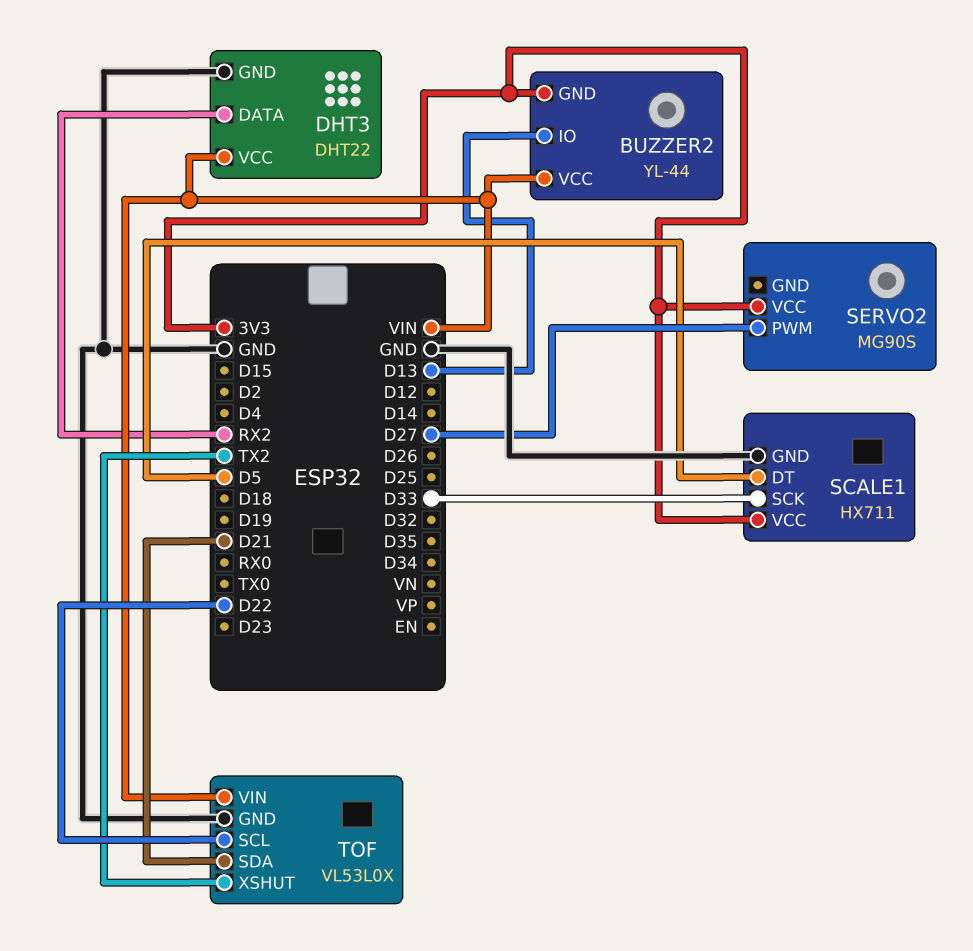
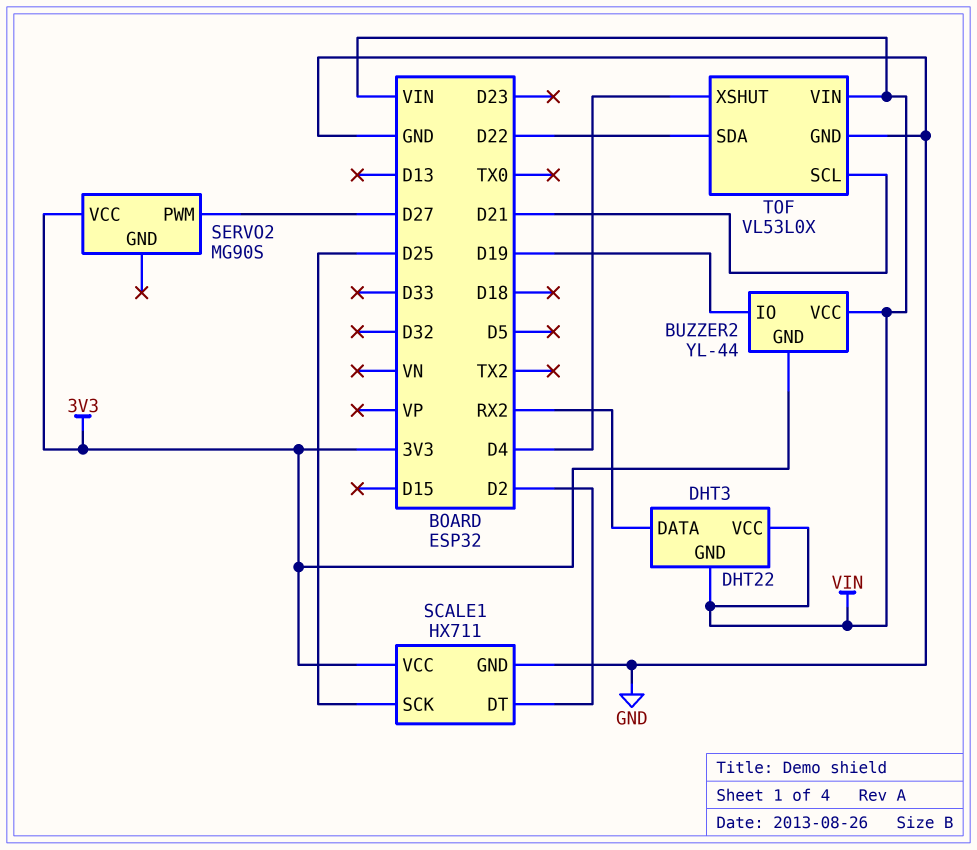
BUZZER2 pin IO: D13 -> D19
DHT3 pin GND: GND -> VIN
SCALE1 pin DT: D5 -> D2
SCALE1 pin SCK: D33 -> D25
TOF pin SCL: D22 -> D21
TOF pin SDA: D21 -> D22
TOF pin XSHUT: TX2 -> D4

